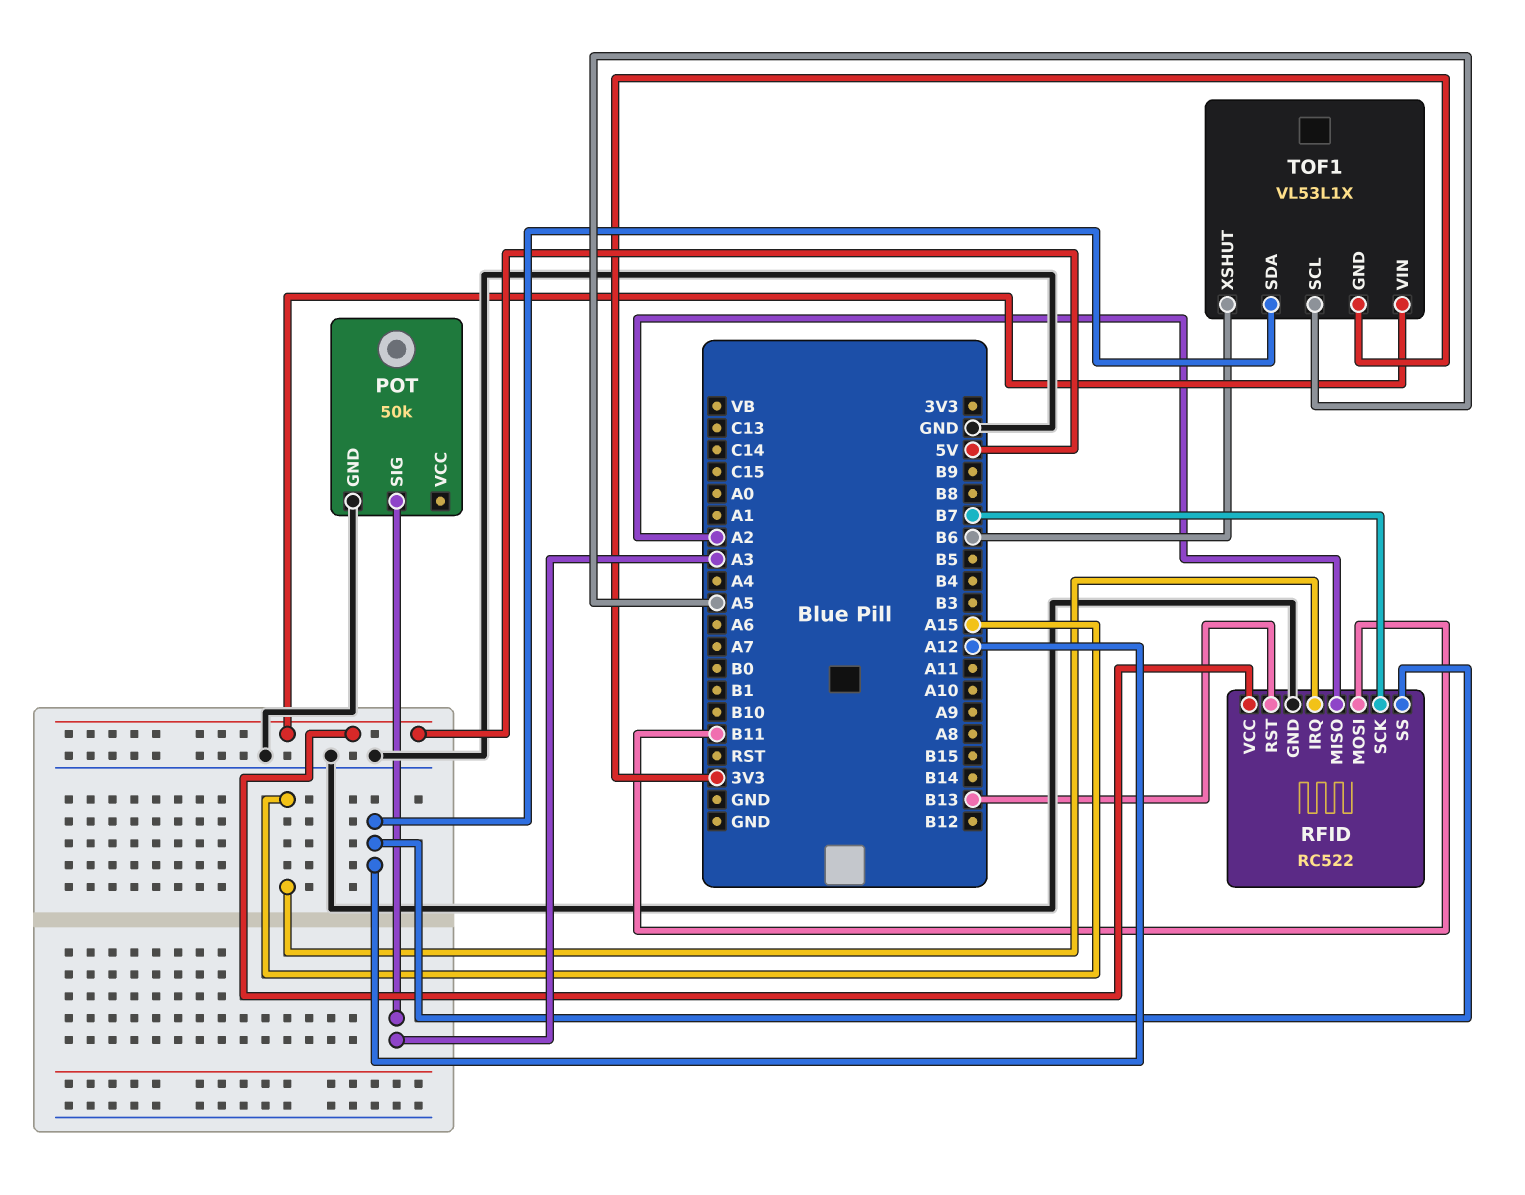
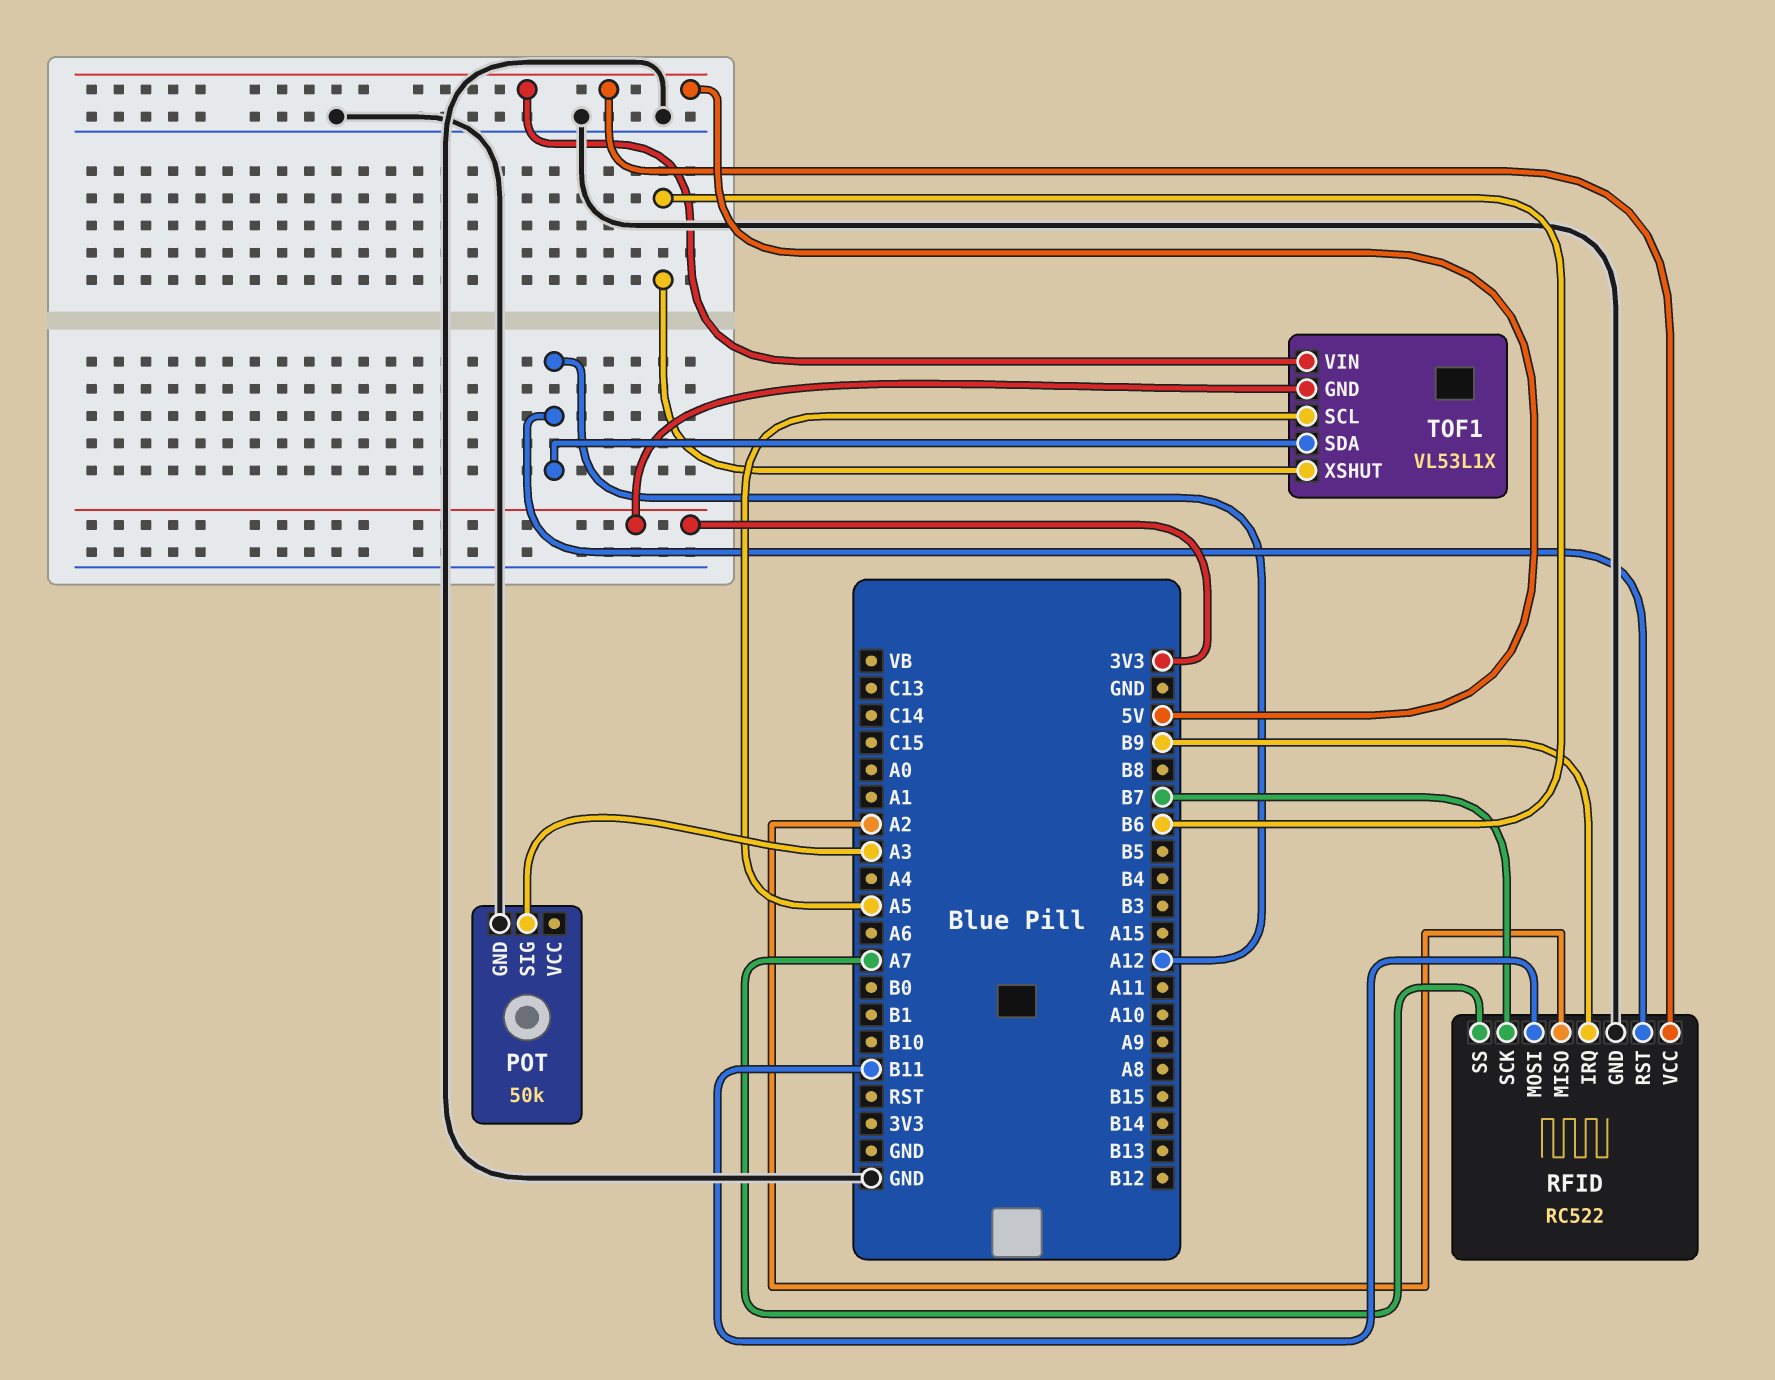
RFID pin IRQ: A15 -> B9
RFID pin RST: B13 -> A12
RFID pin SS: A12 -> A7

